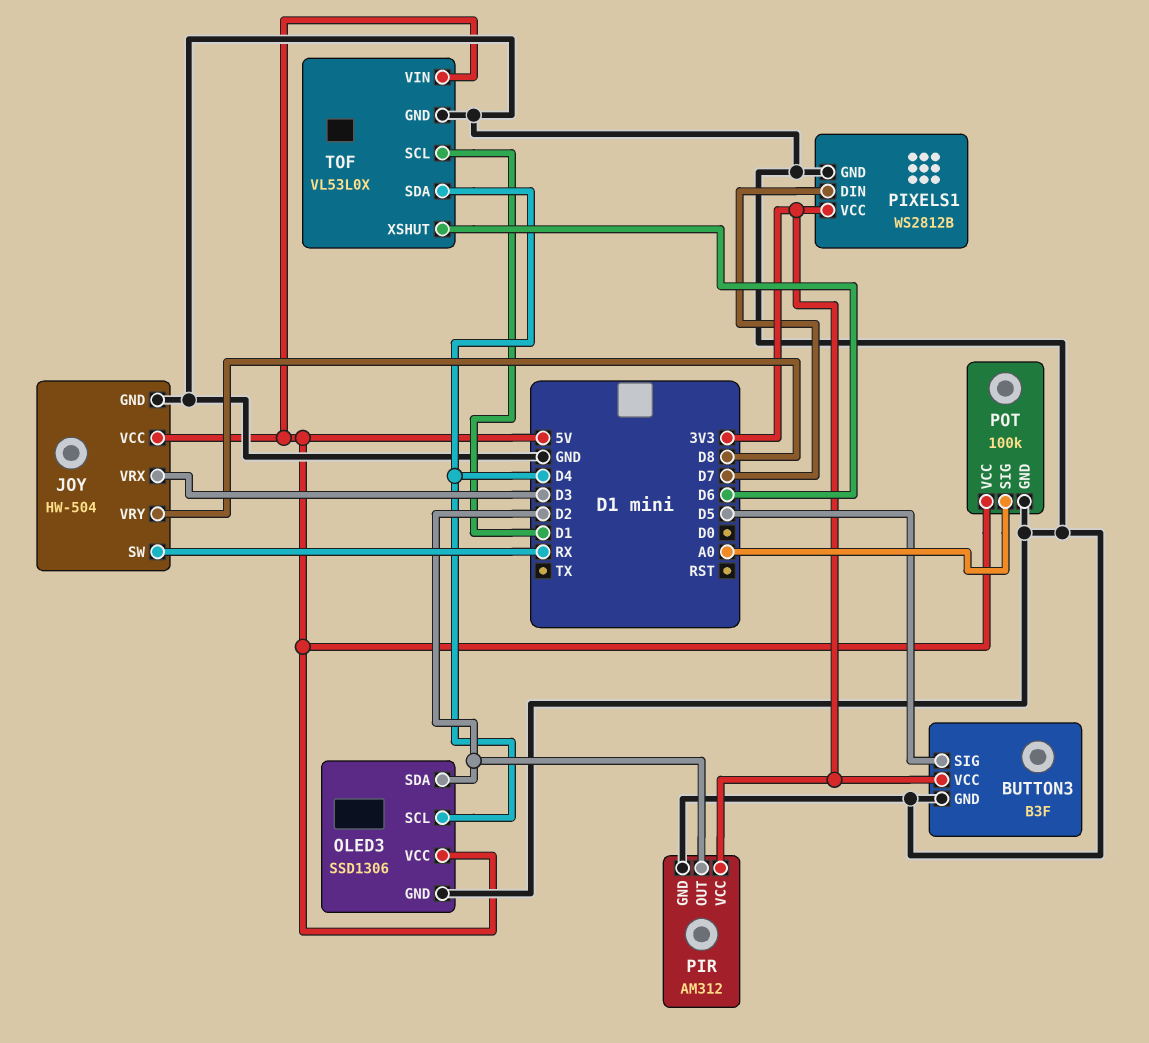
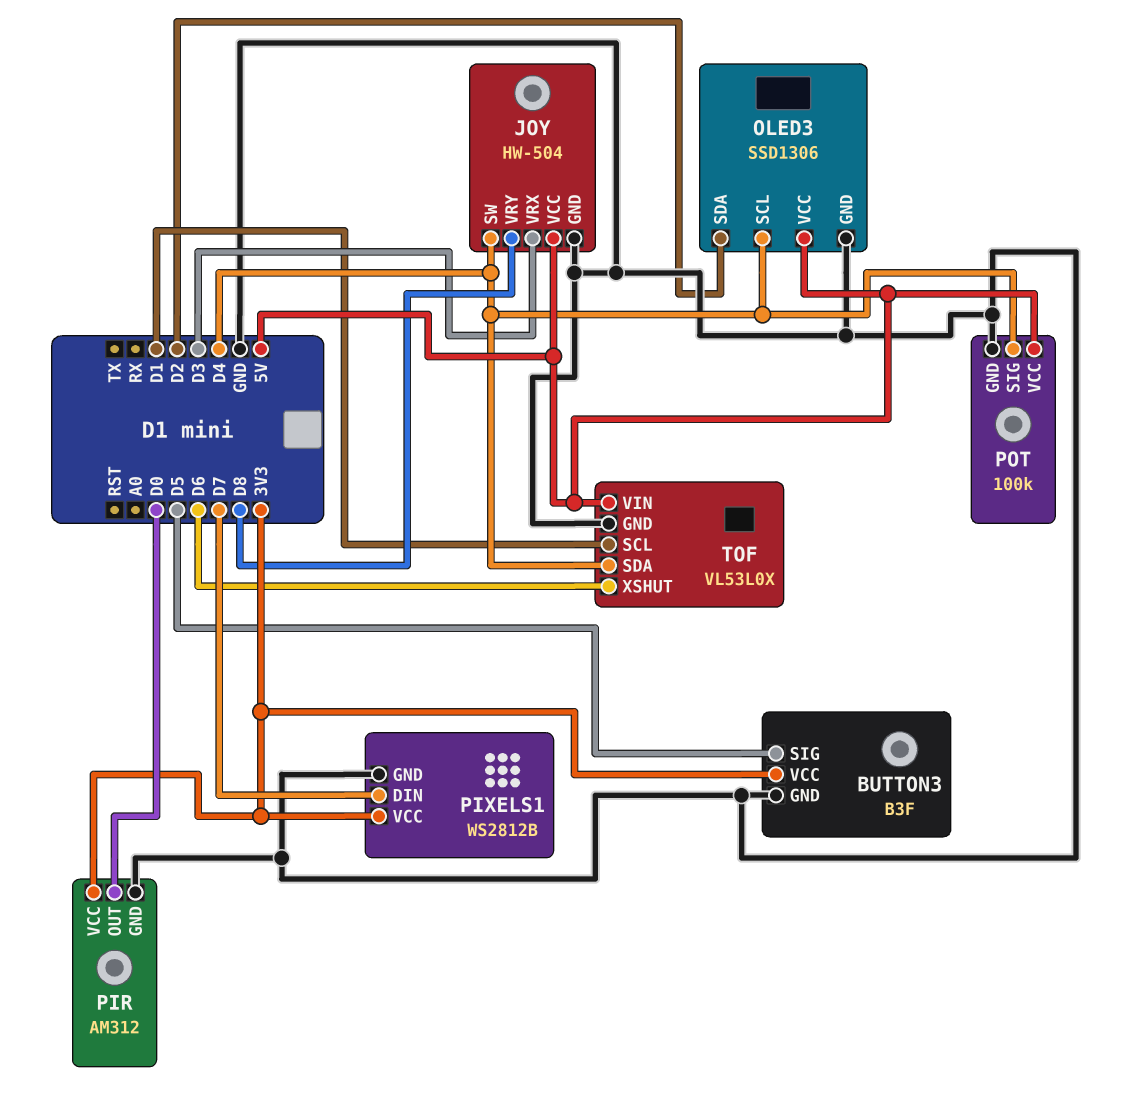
JOY pin SW: RX -> D4
PIR pin OUT: D2 -> D0
POT pin SIG: A0 -> D4

